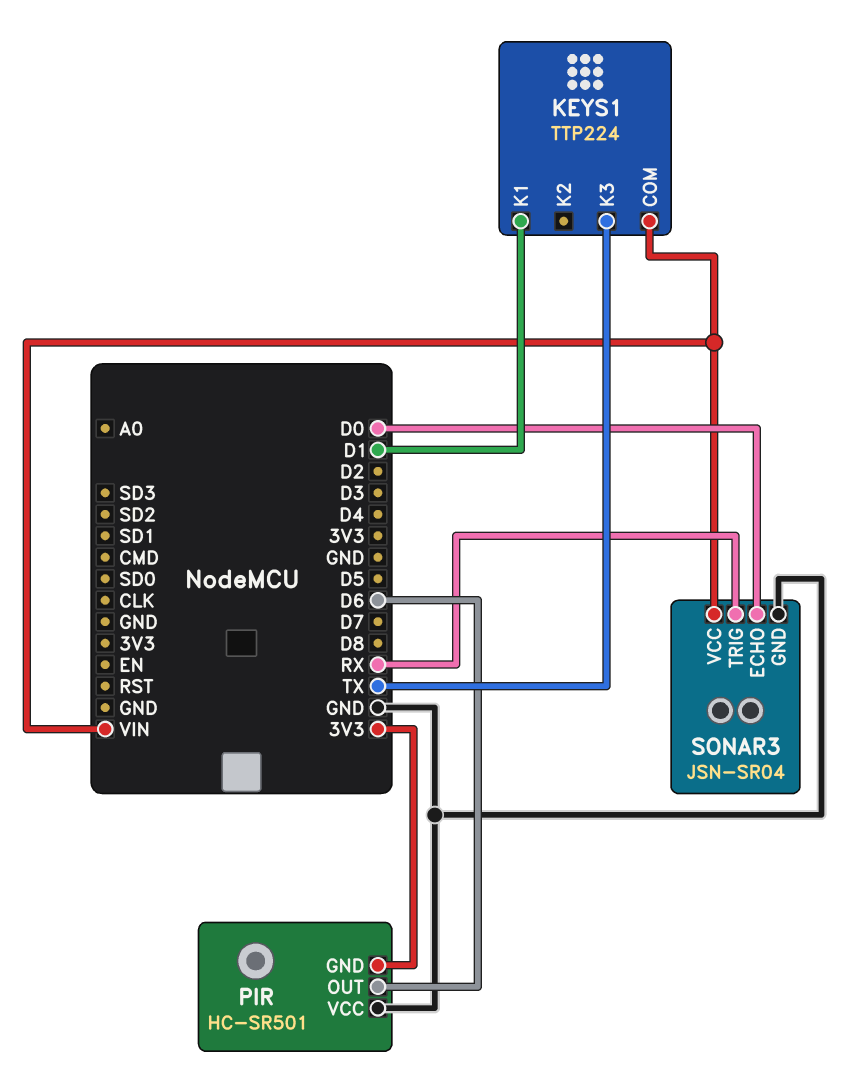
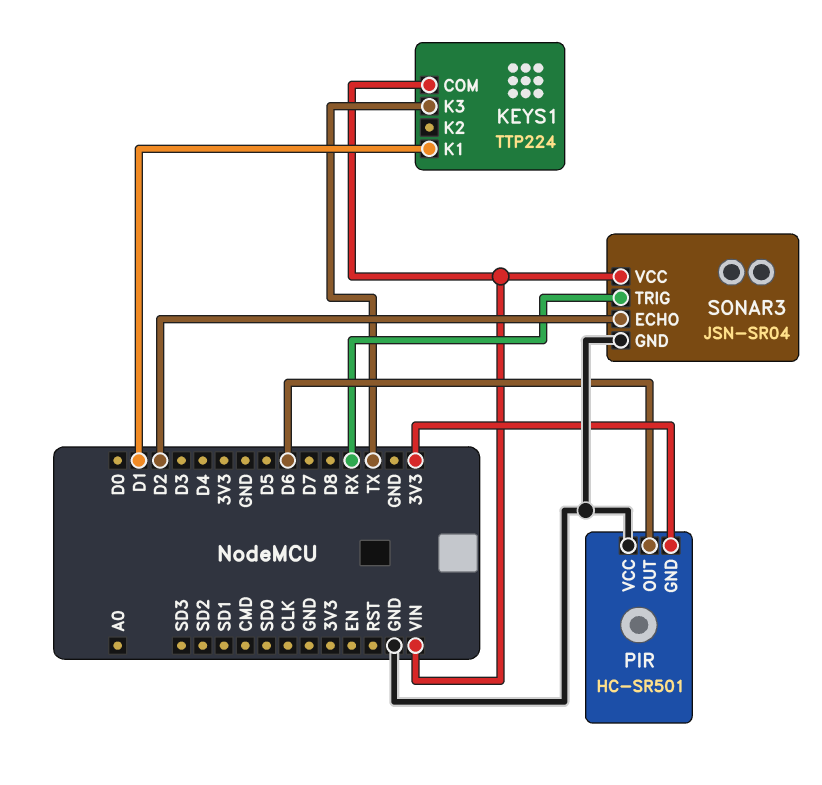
SONAR3 pin ECHO: D0 -> D2

